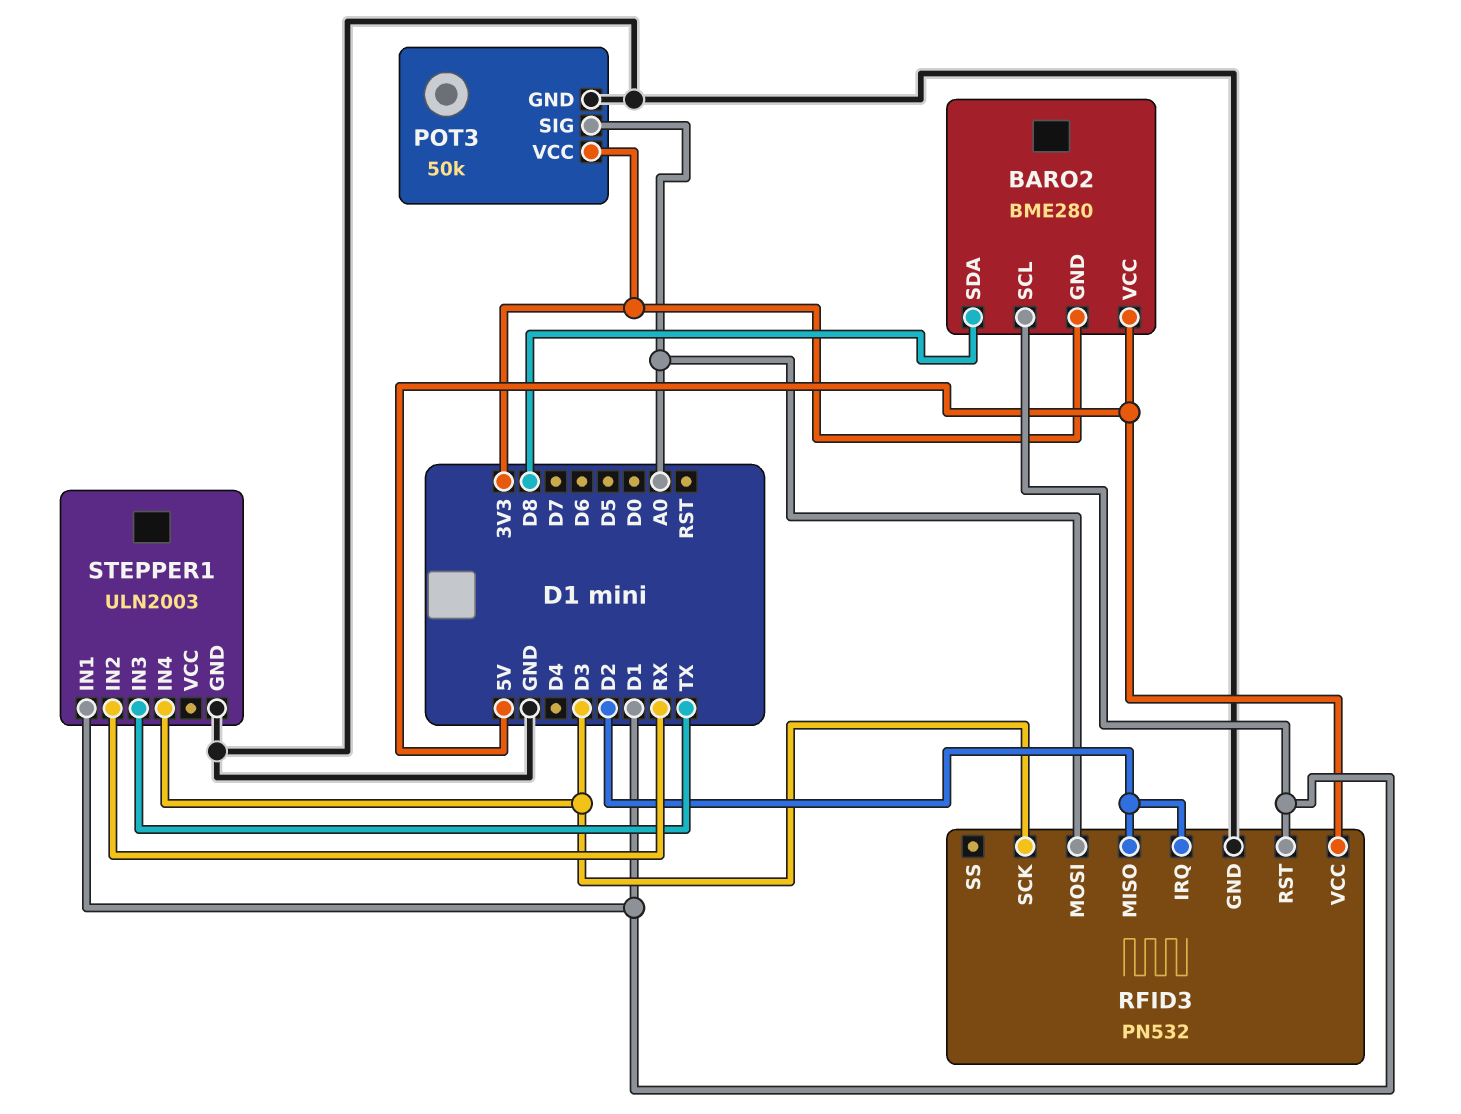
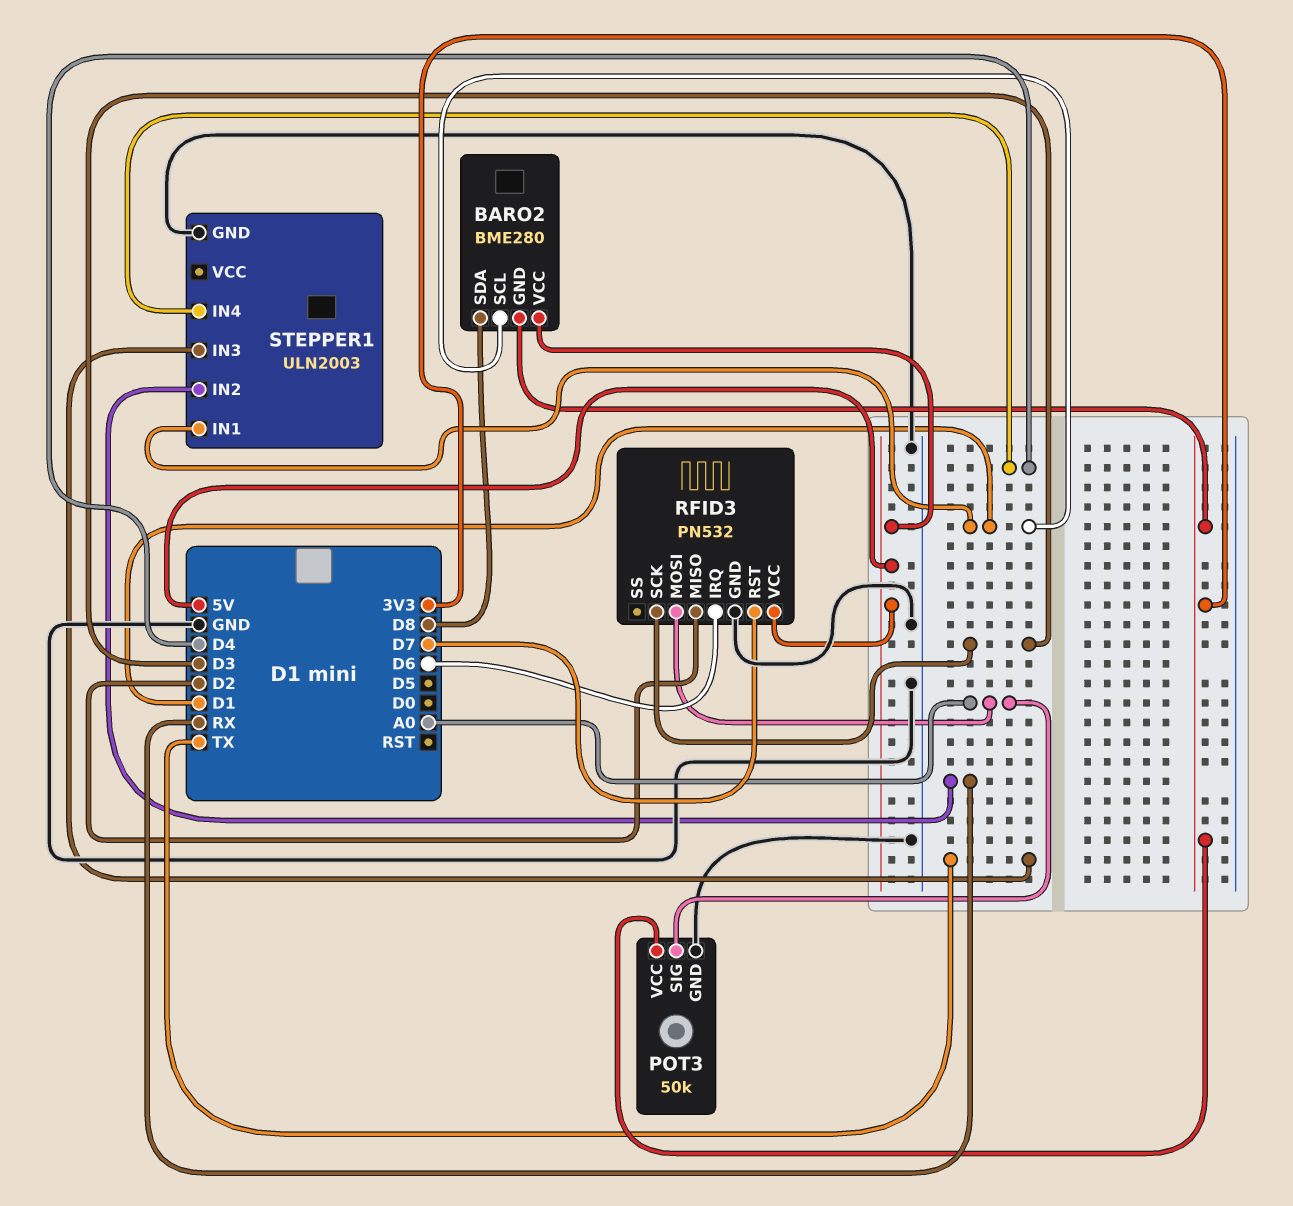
RFID3 pin IRQ: D2 -> D6
RFID3 pin RST: D1 -> D7
STEPPER1 pin IN4: D3 -> D4

